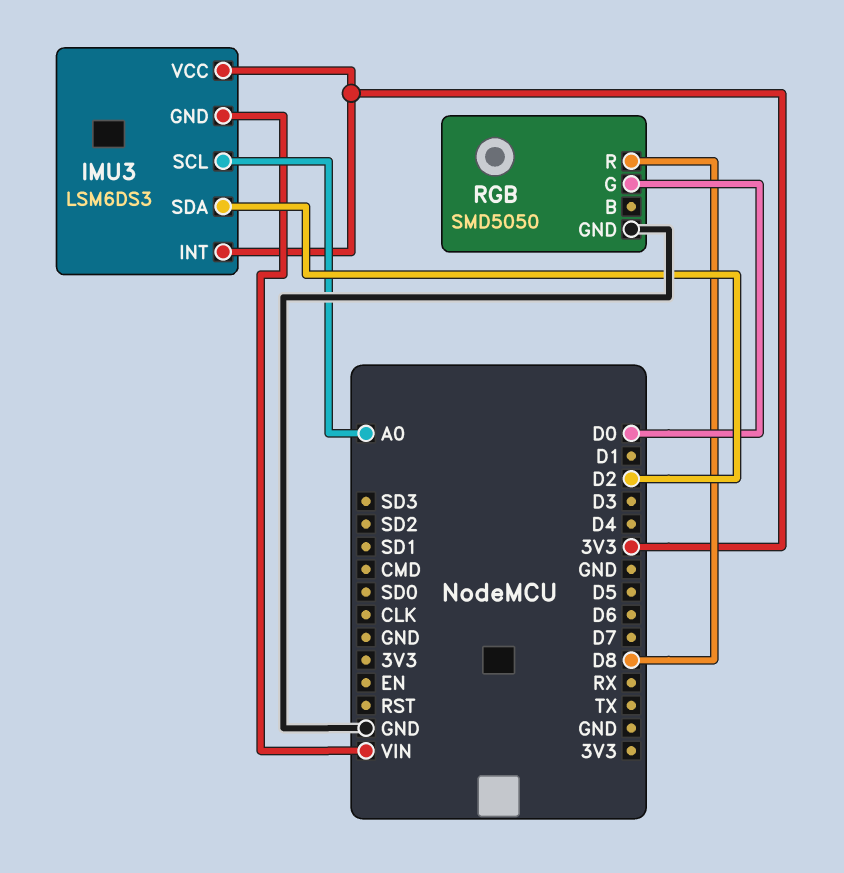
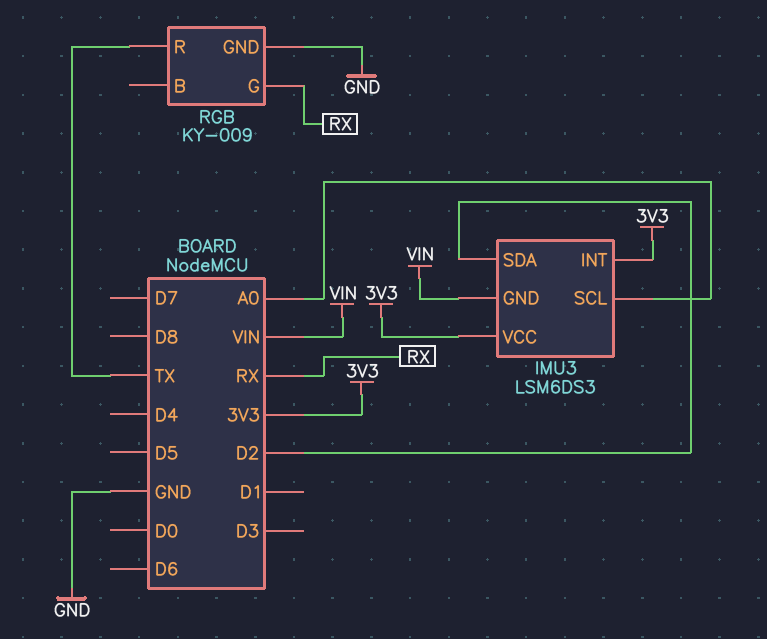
RGB: SMD5050 -> KY-009
RGB pin G: D0 -> RX
RGB pin R: D8 -> TX

